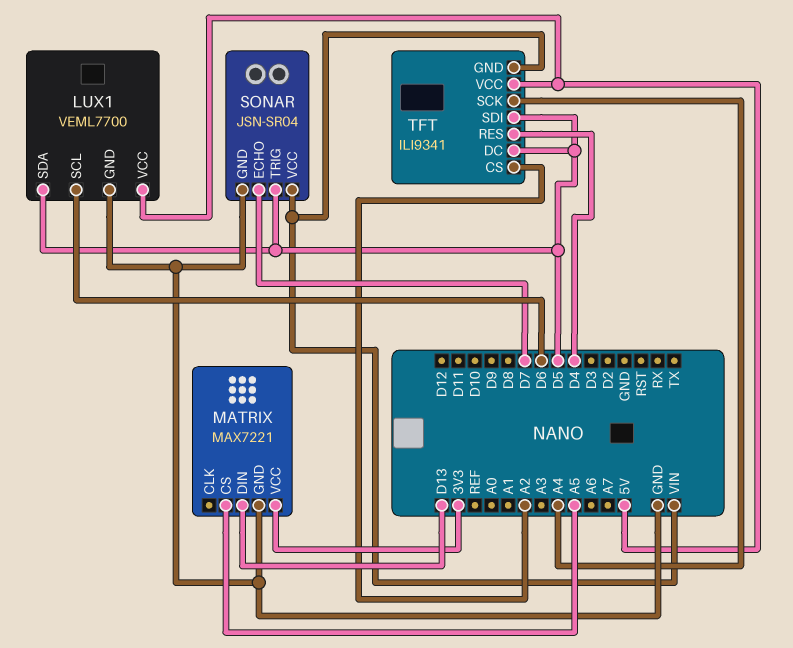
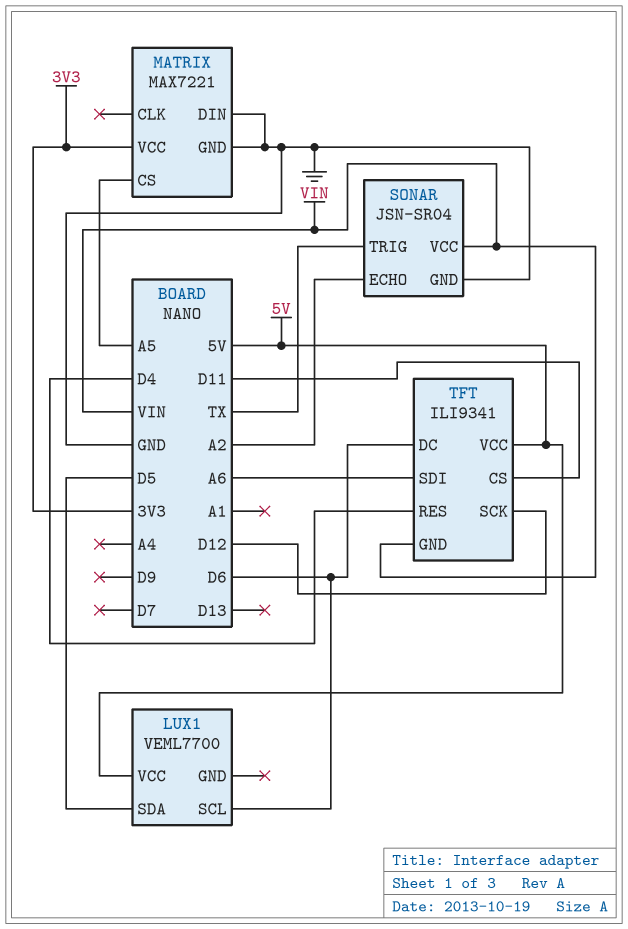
LUX1 pin GND: GND -> none
MATRIX pin DIN: D13 -> GND
SONAR pin ECHO: D7 -> A2
SONAR pin TRIG: D5 -> TX
TFT pin CS: A2 -> D11
TFT pin DC: D5 -> D6
TFT pin SCK: A4 -> D12
TFT pin SDI: D5 -> A6

